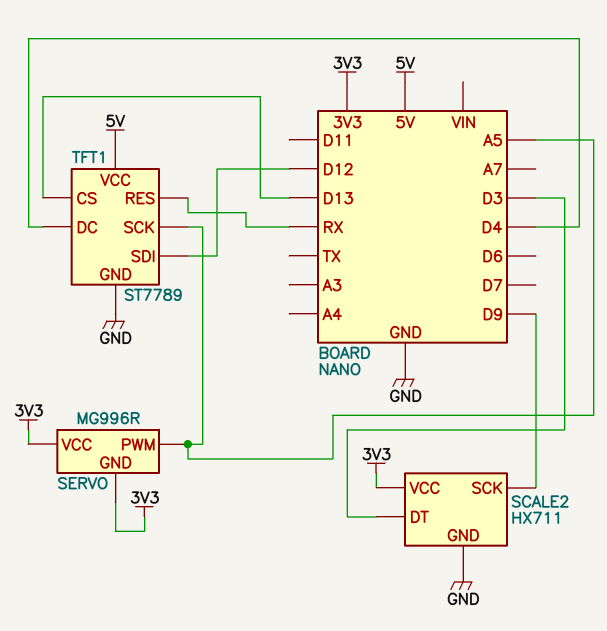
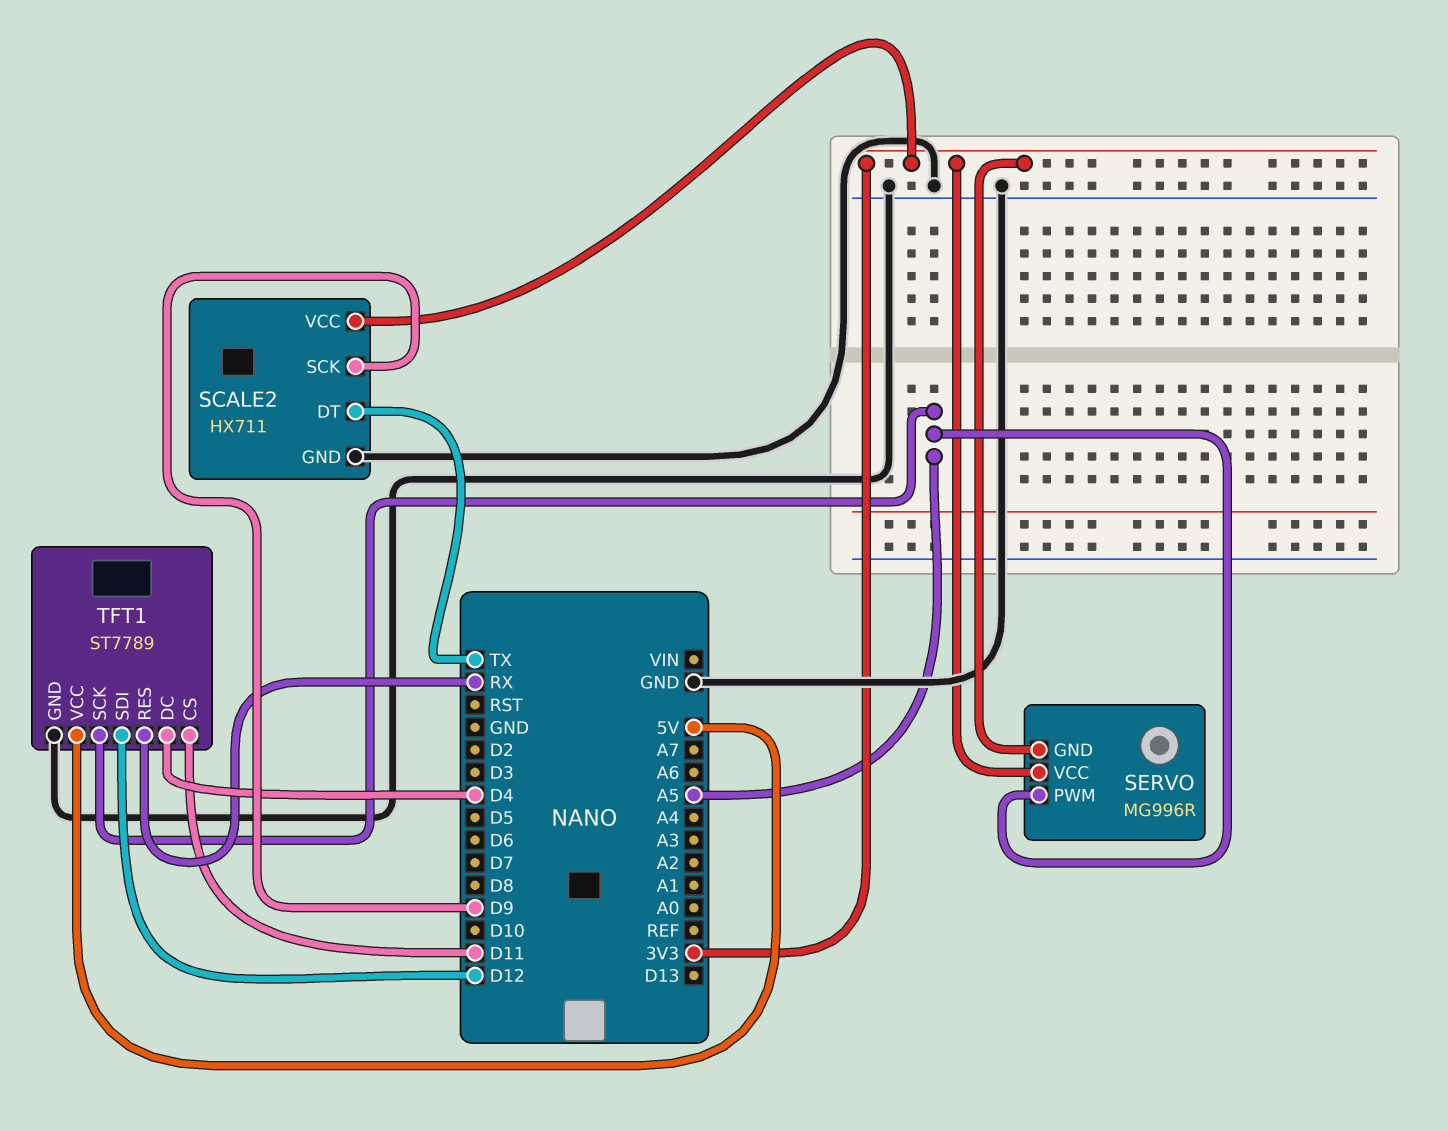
SCALE2 pin DT: D3 -> TX
TFT1 pin CS: D13 -> D11

